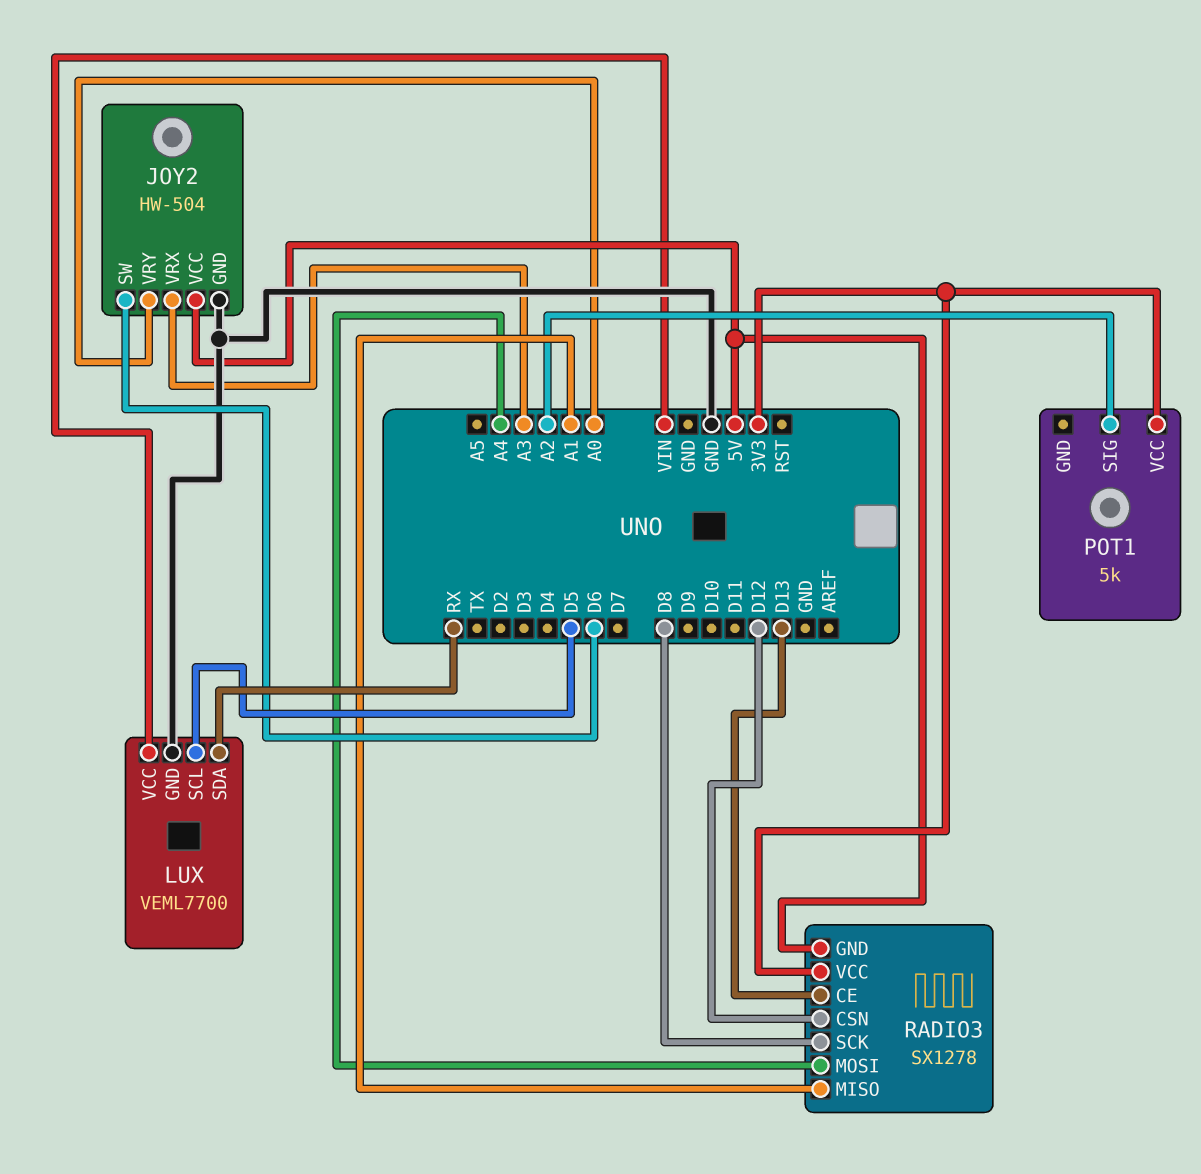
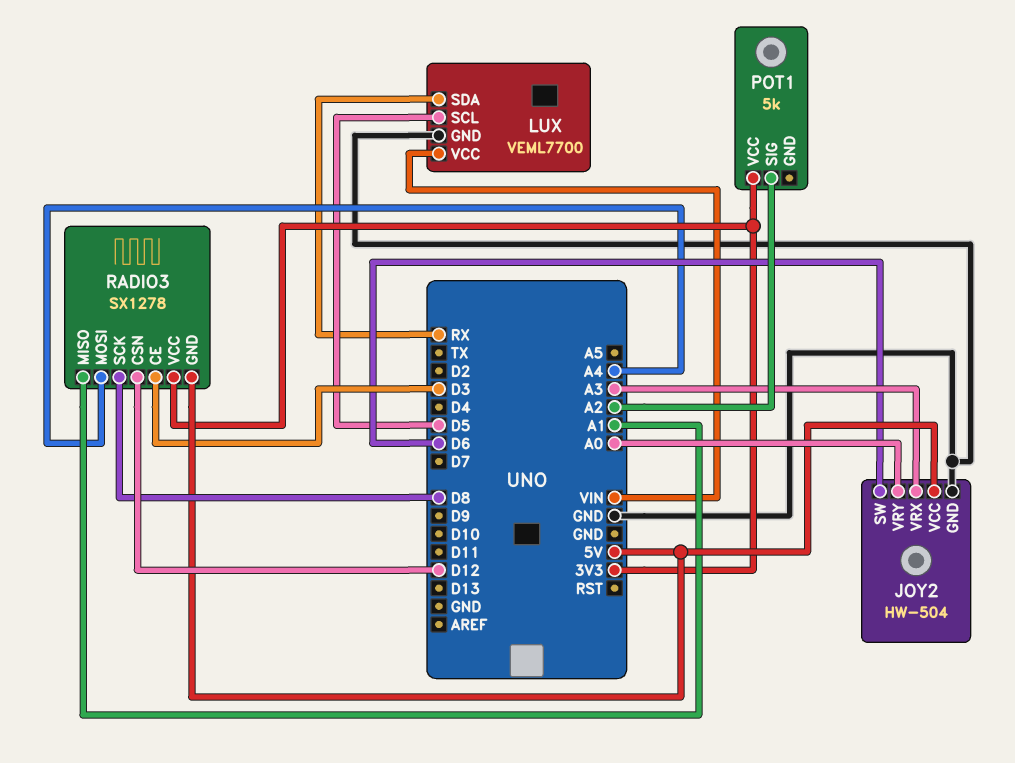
RADIO3 pin CE: D13 -> D3

